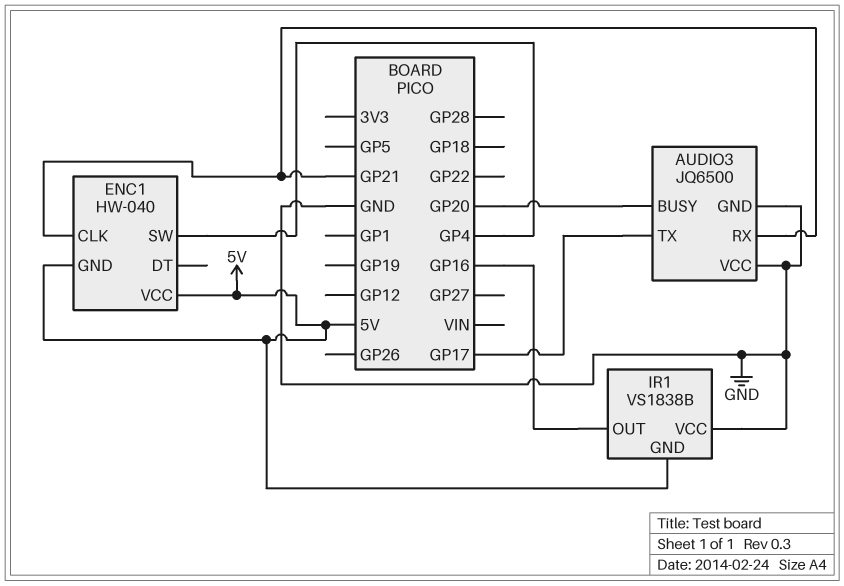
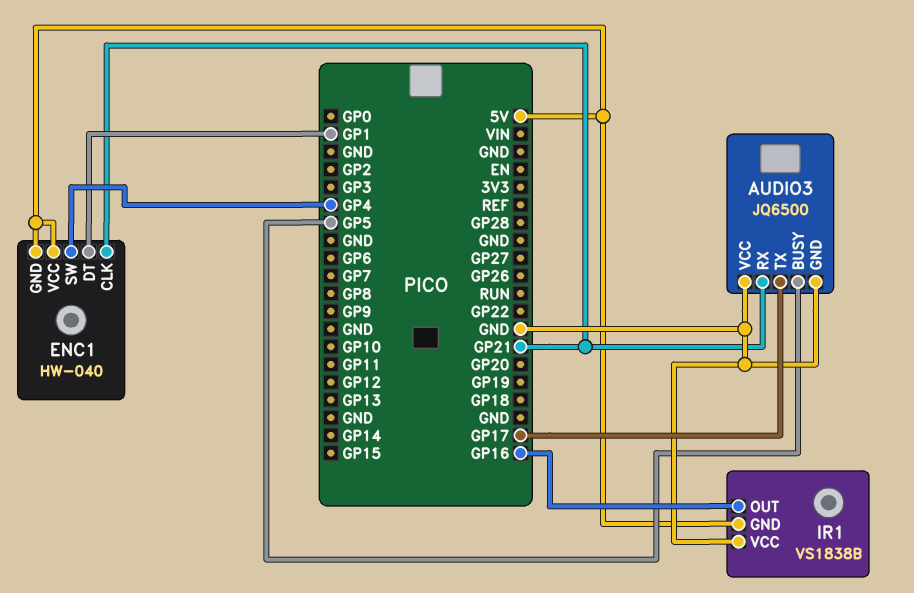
AUDIO3 pin BUSY: GP20 -> GP5
ENC1 pin DT: none -> GP1

